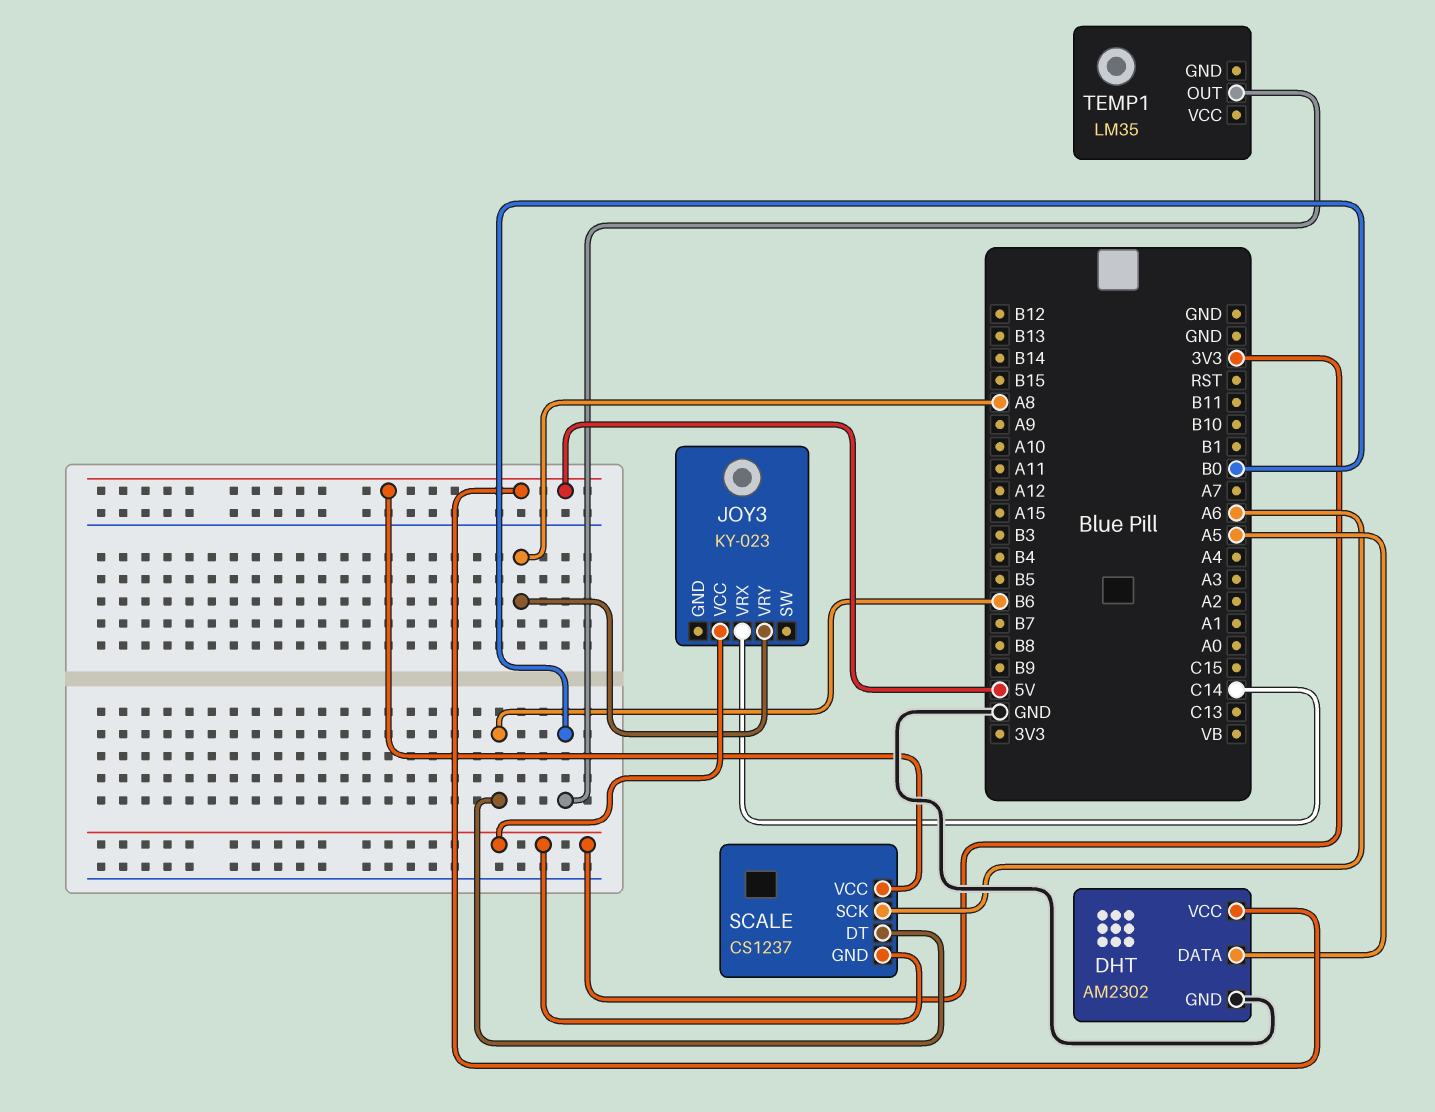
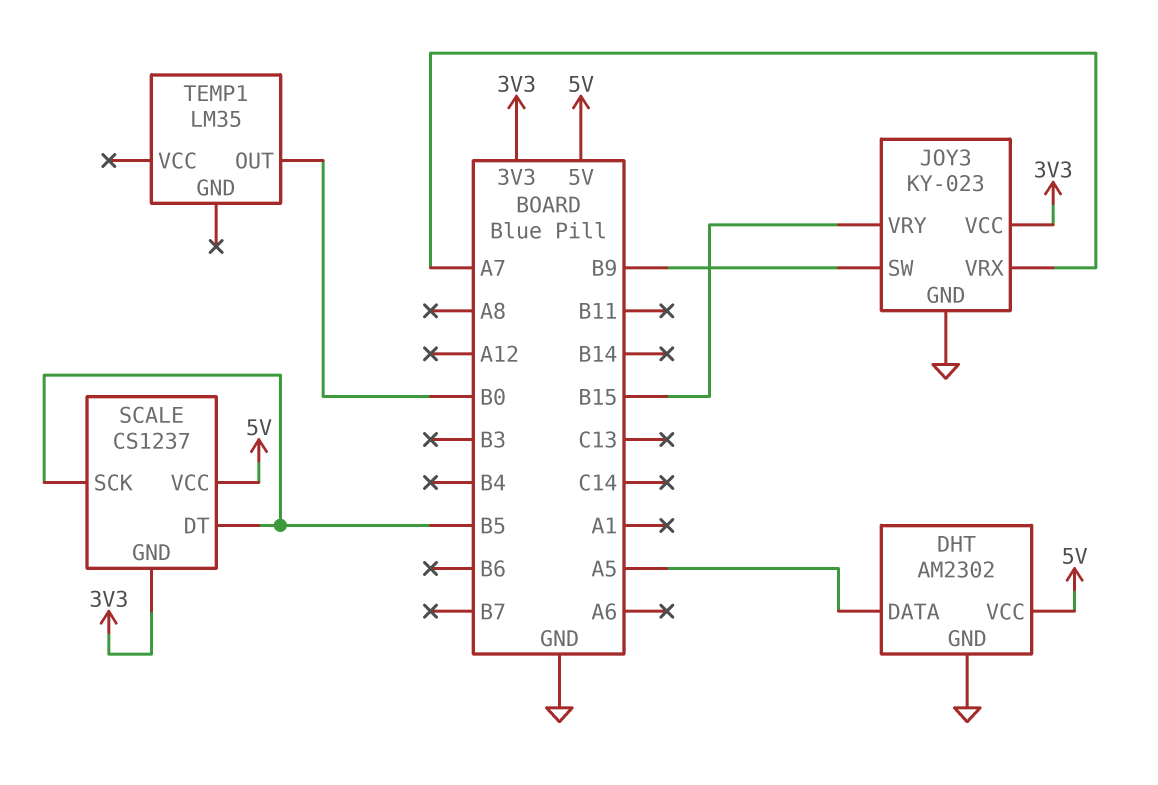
JOY3 pin GND: none -> GND
JOY3 pin SW: none -> B9
JOY3 pin VRX: C14 -> A7
JOY3 pin VRY: A8 -> B15
SCALE pin DT: B6 -> B5
SCALE pin SCK: A6 -> B5

